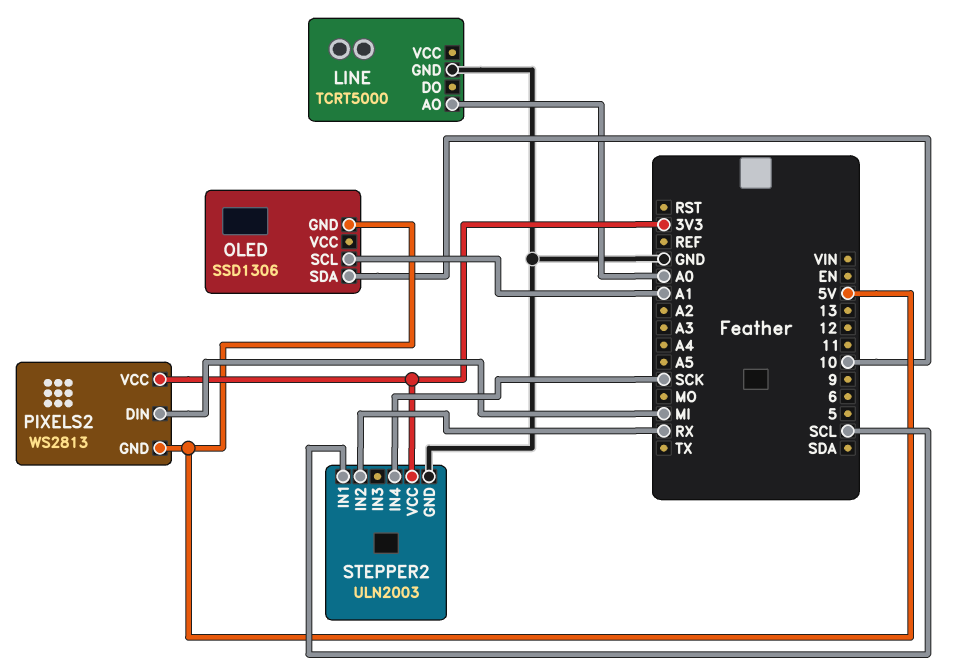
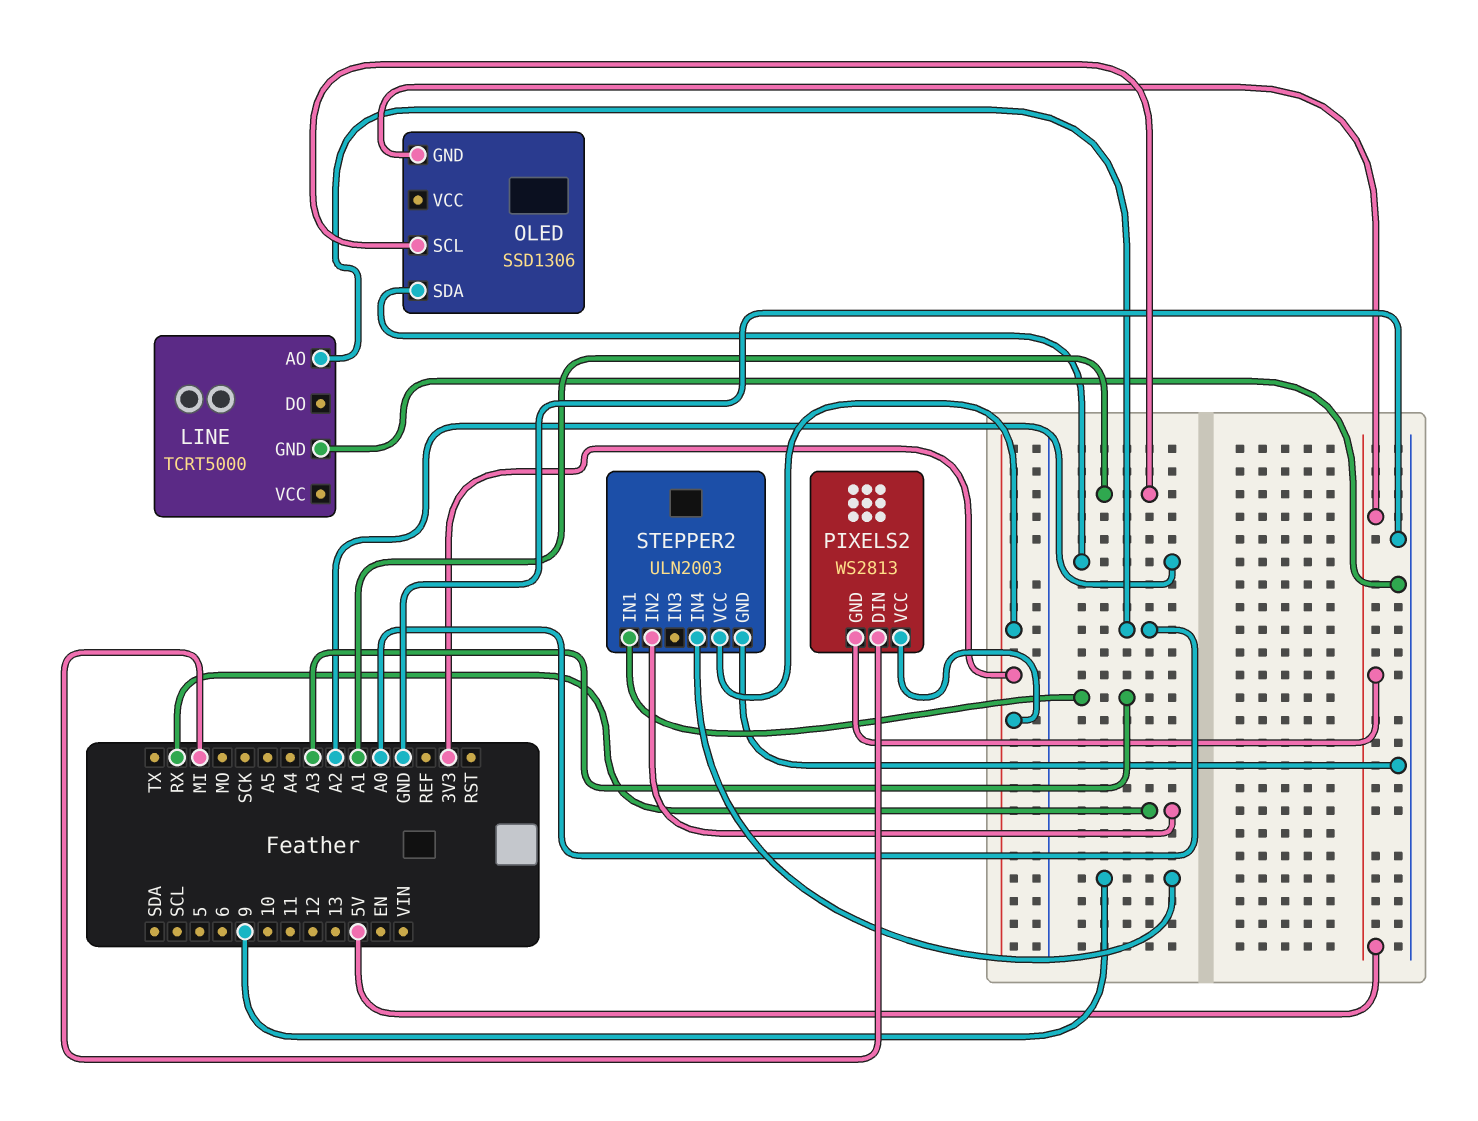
OLED pin SDA: 10 -> A2
STEPPER2 pin IN1: SCL -> A3
STEPPER2 pin IN4: SCK -> 9

